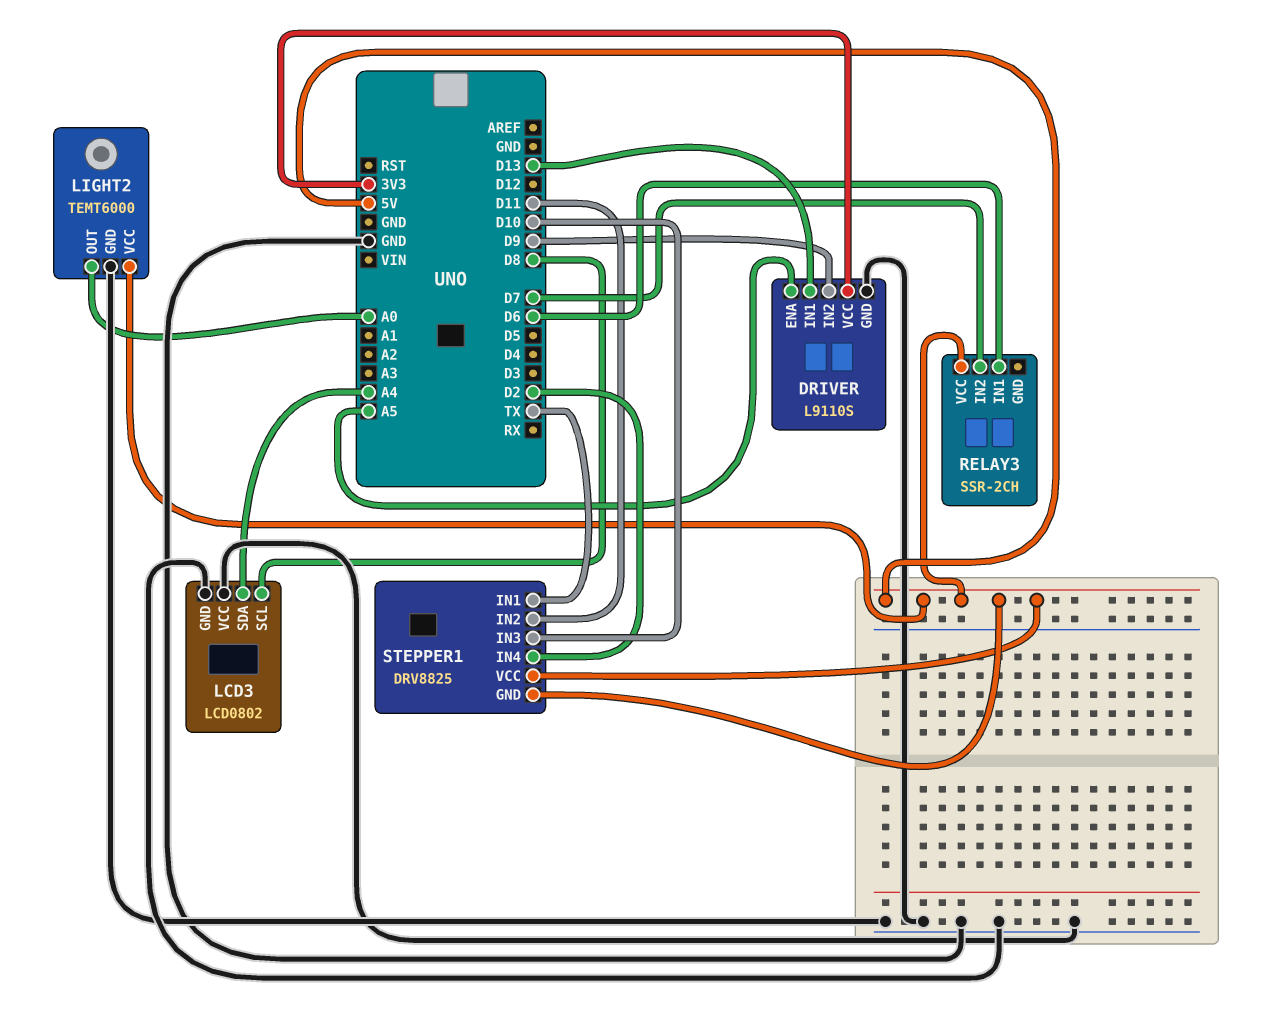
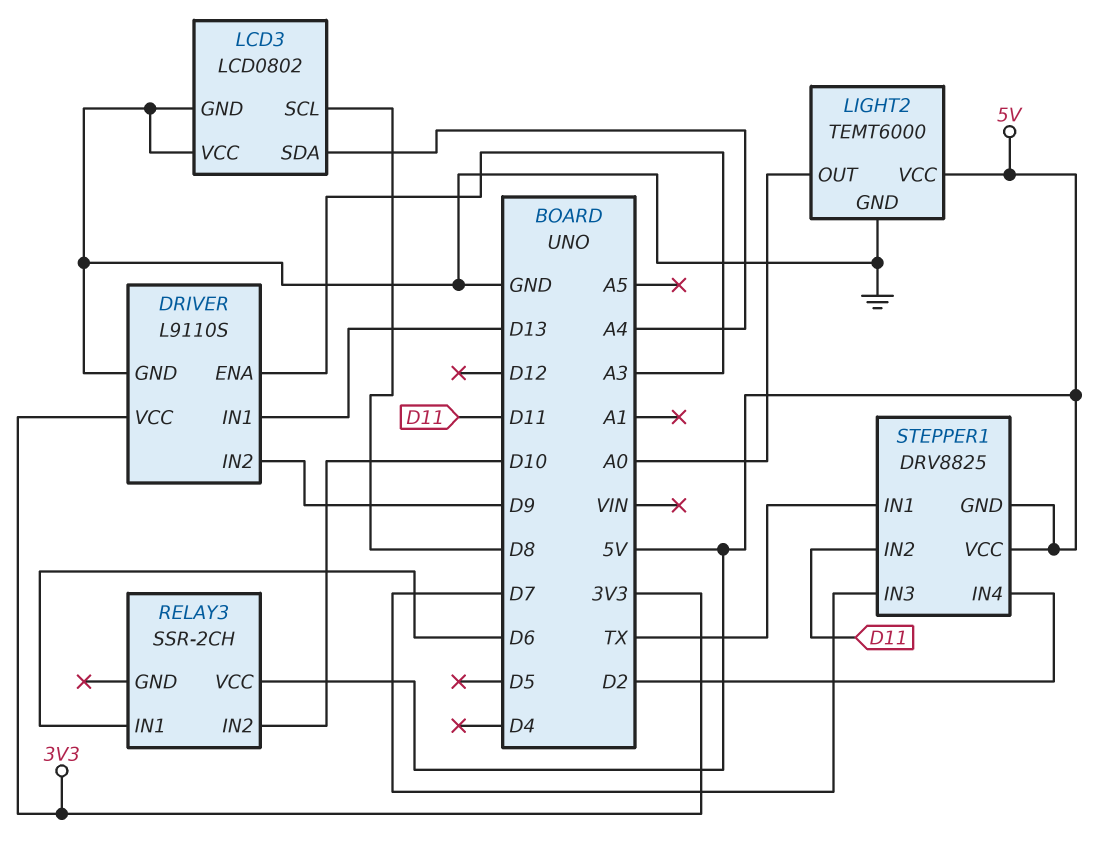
DRIVER pin ENA: A5 -> A3
RELAY3 pin IN2: D7 -> D10
STEPPER1 pin IN3: D10 -> D7

